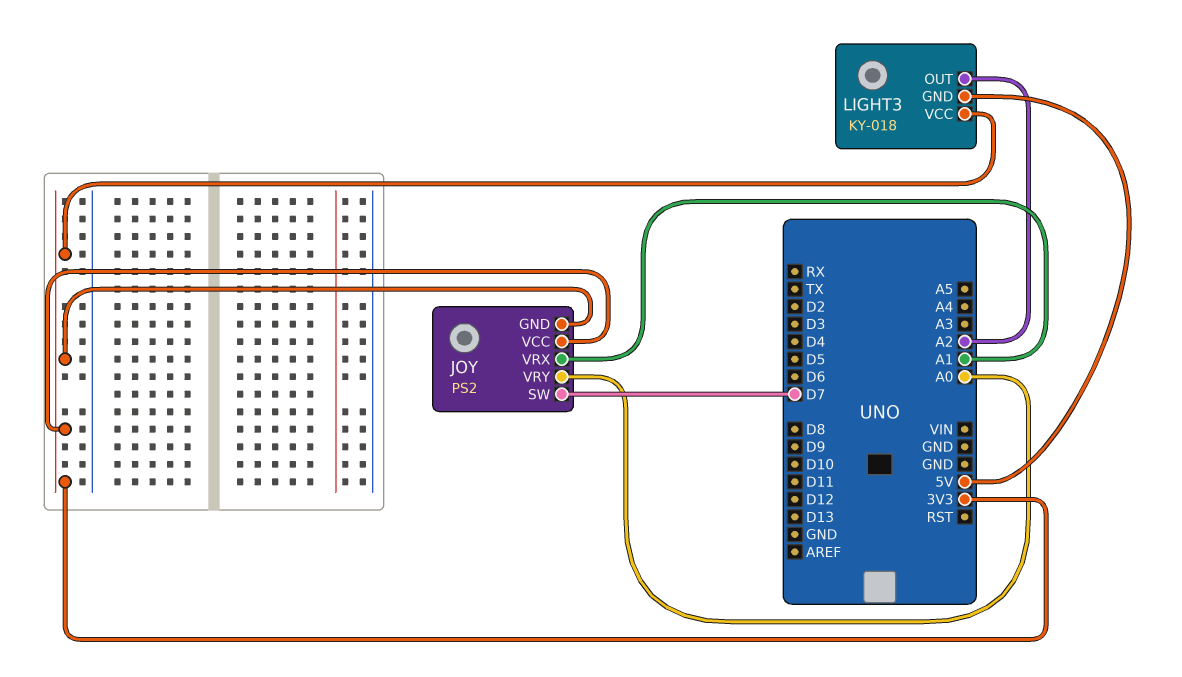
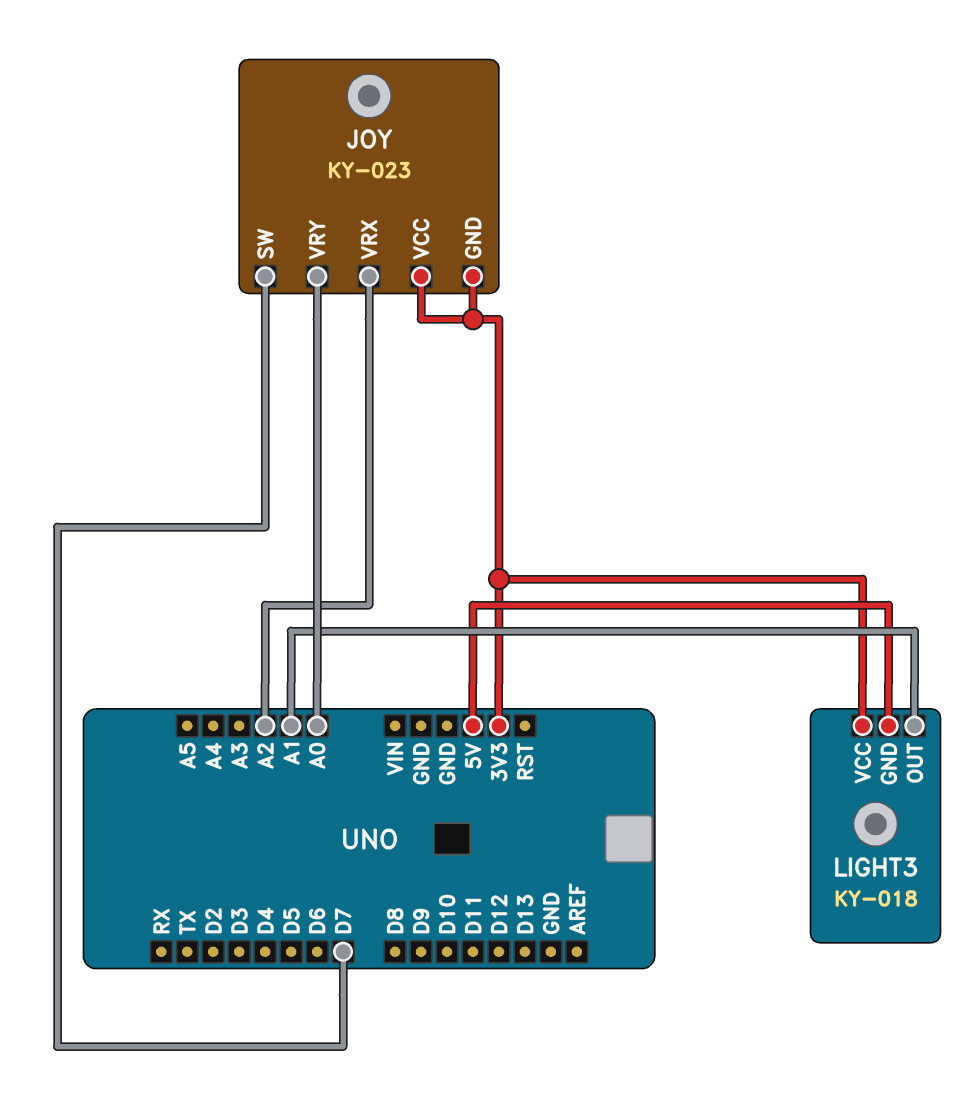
JOY: PS2 -> KY-023
JOY pin VRX: A1 -> A2
LIGHT3 pin OUT: A2 -> A1

